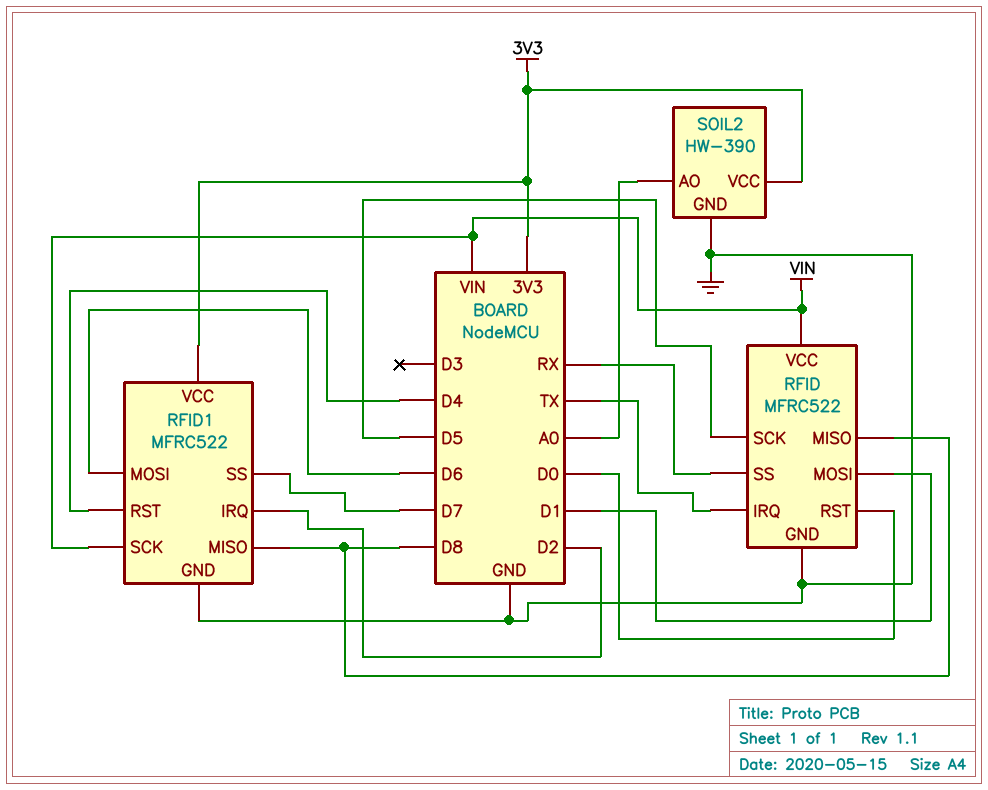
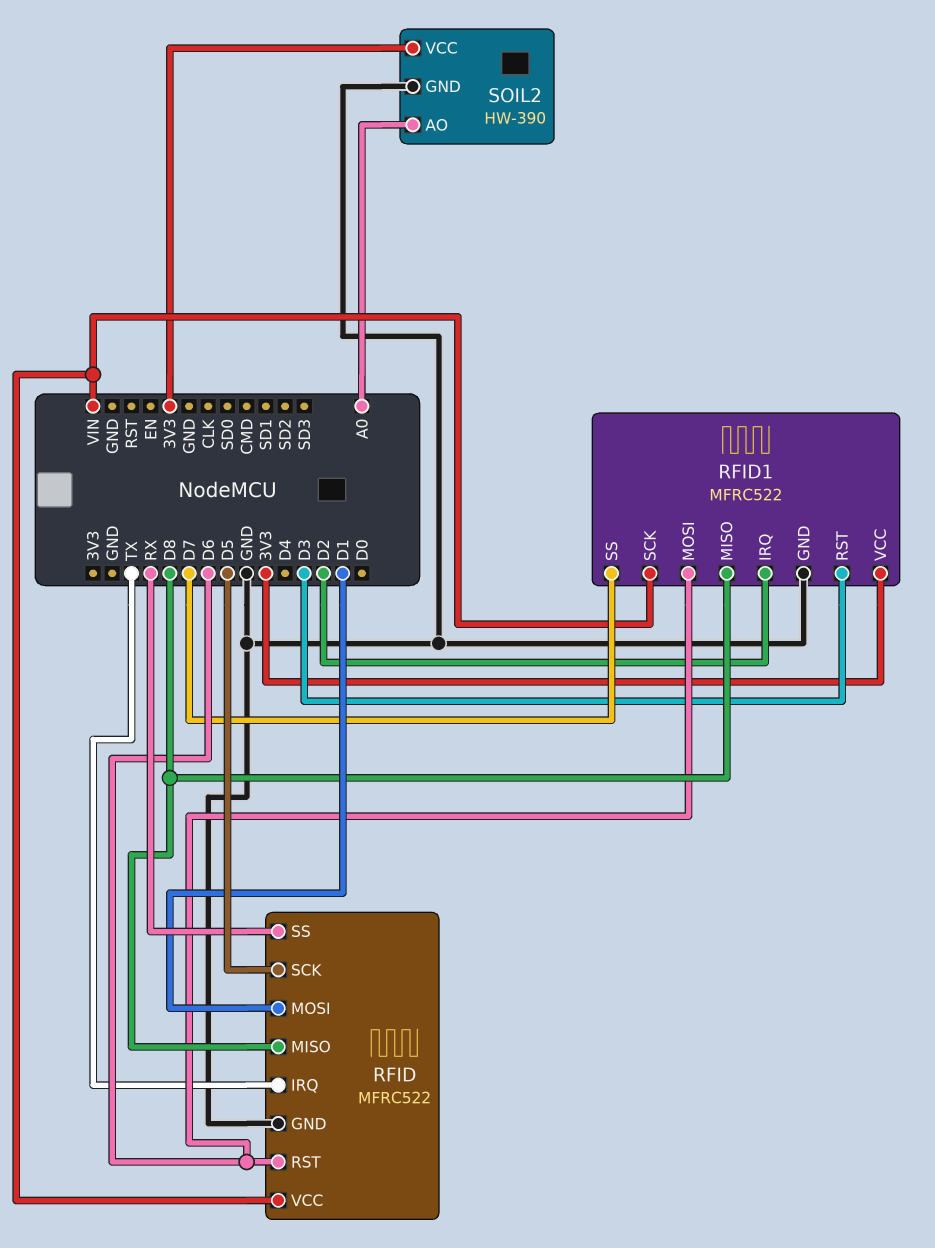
RFID pin RST: D0 -> D6
RFID1 pin RST: D4 -> D3

